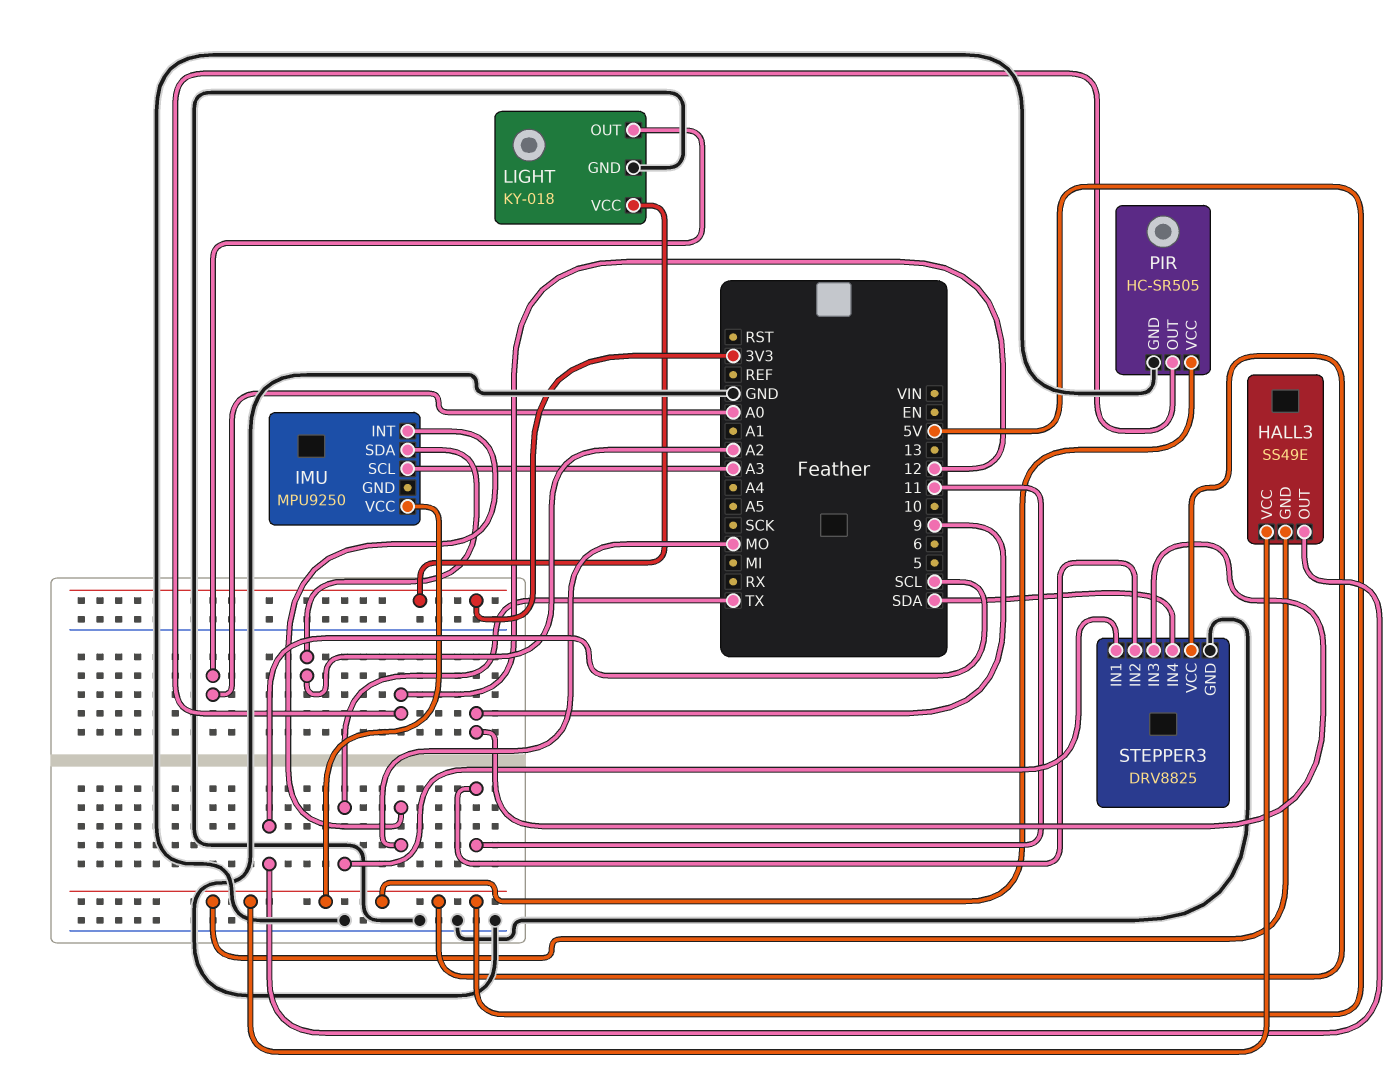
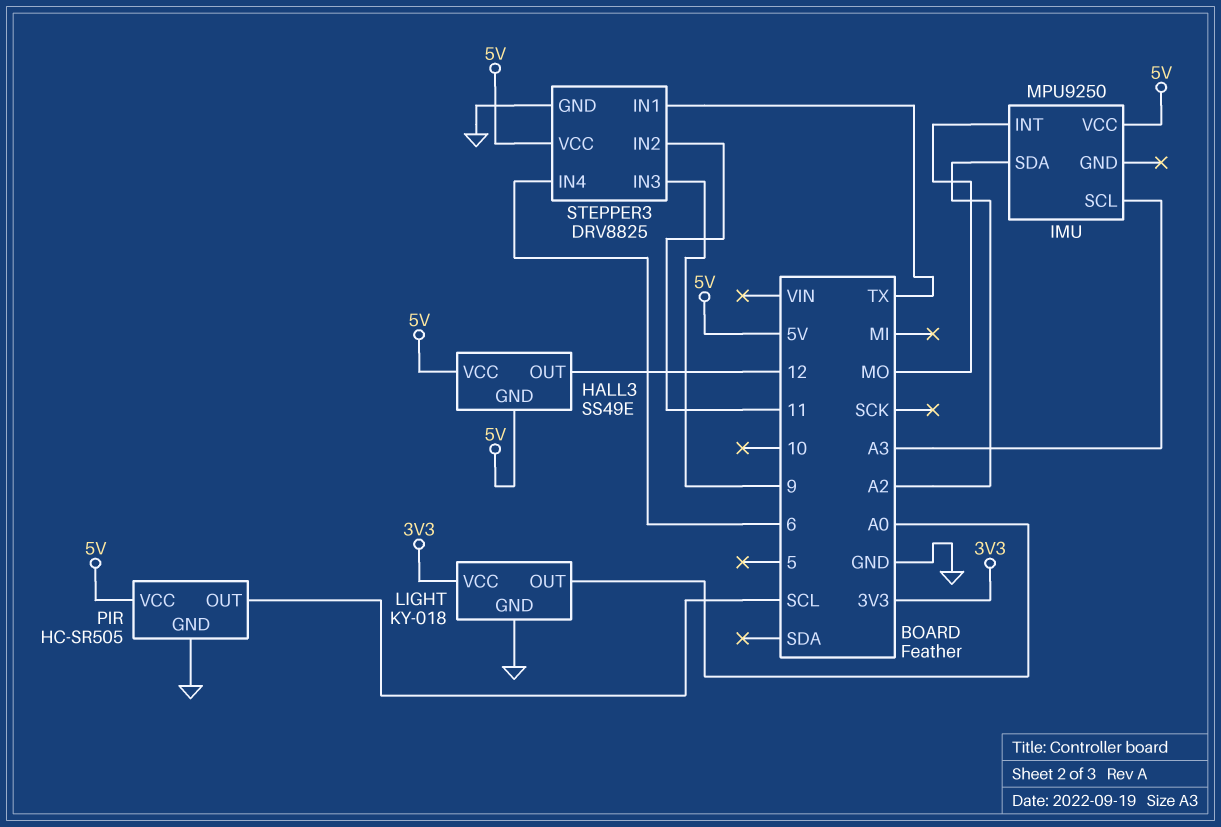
HALL3 pin OUT: SCL -> 12
PIR pin OUT: 12 -> SCL
STEPPER3 pin IN4: SDA -> 6

